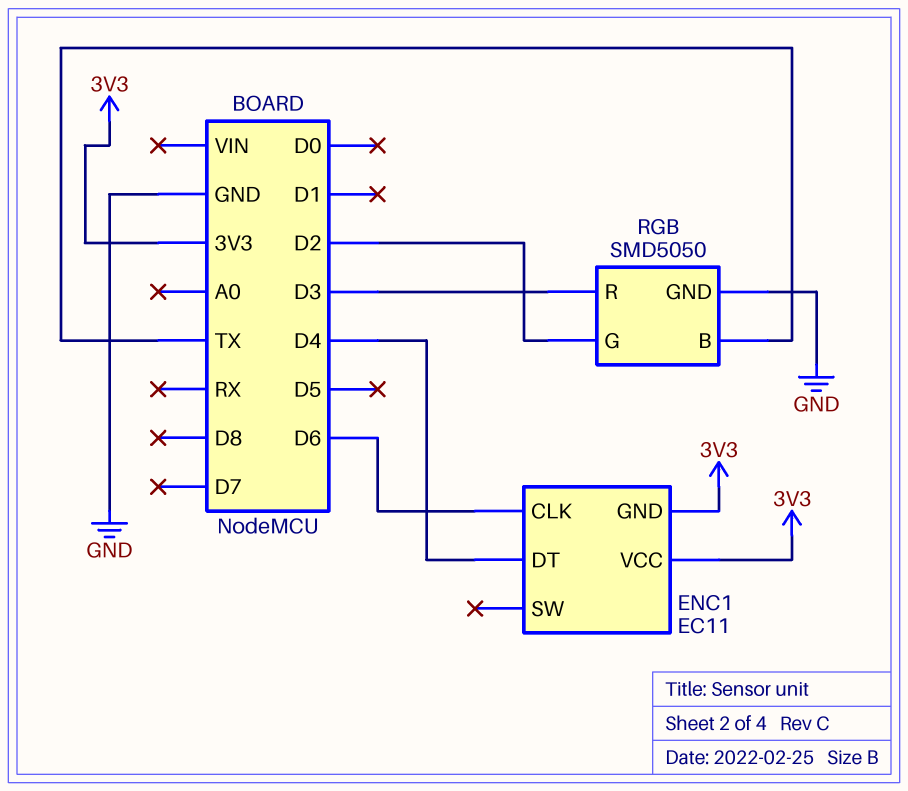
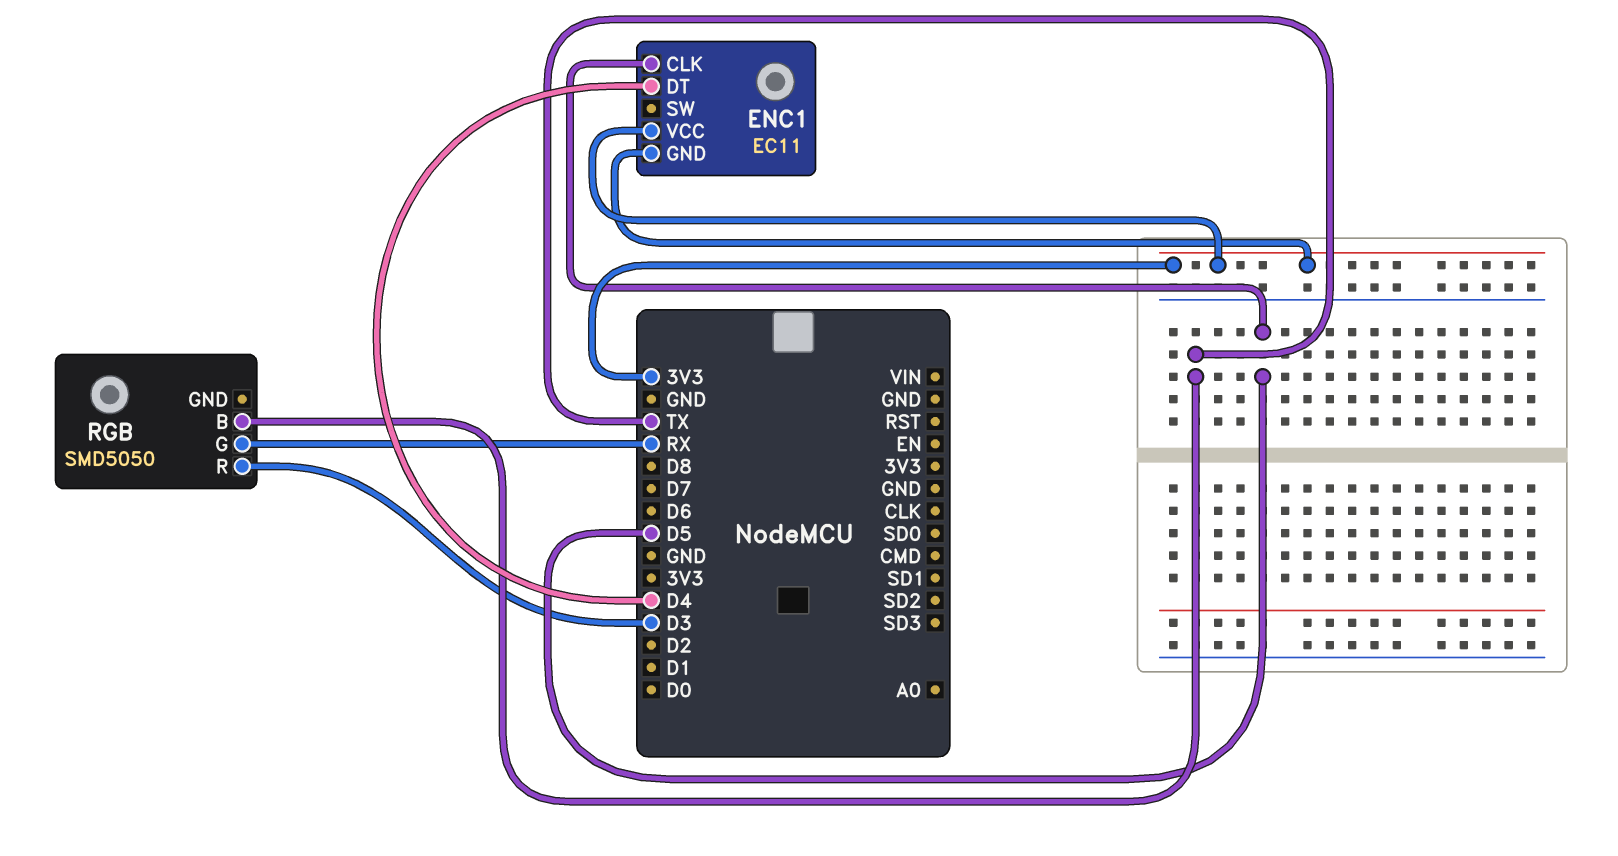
ENC1 pin CLK: D6 -> D5
RGB pin G: D2 -> RX
RGB pin GND: GND -> none

